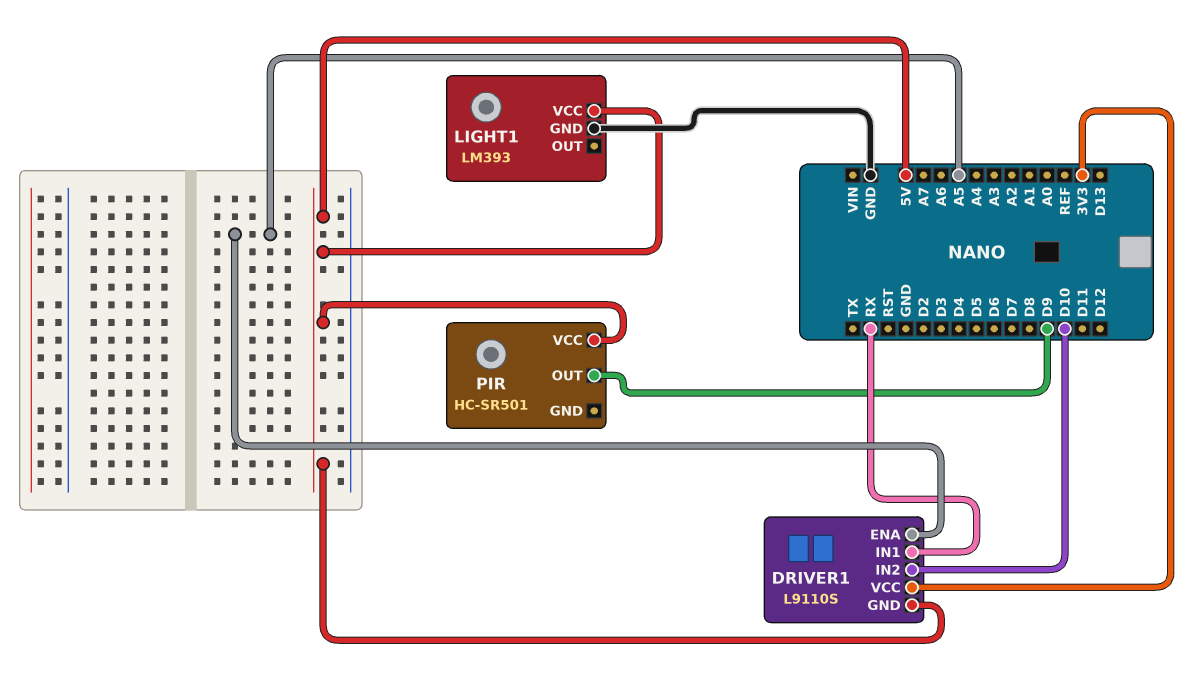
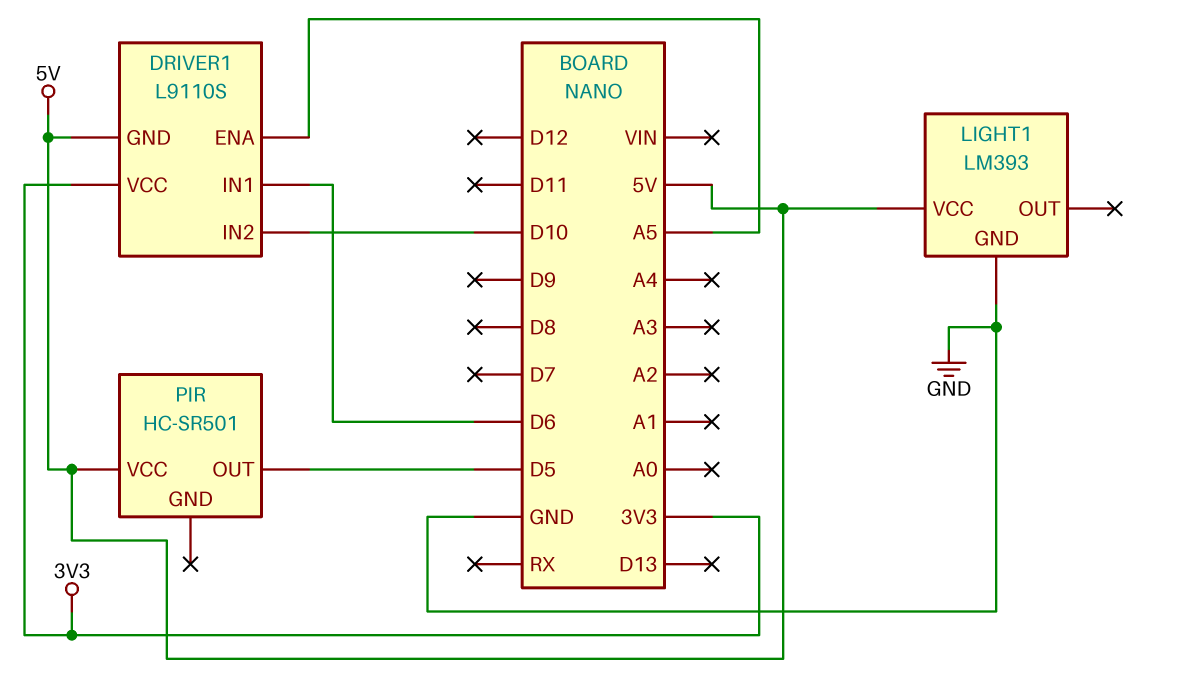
DRIVER1 pin IN1: RX -> D6
PIR pin OUT: D9 -> D5

